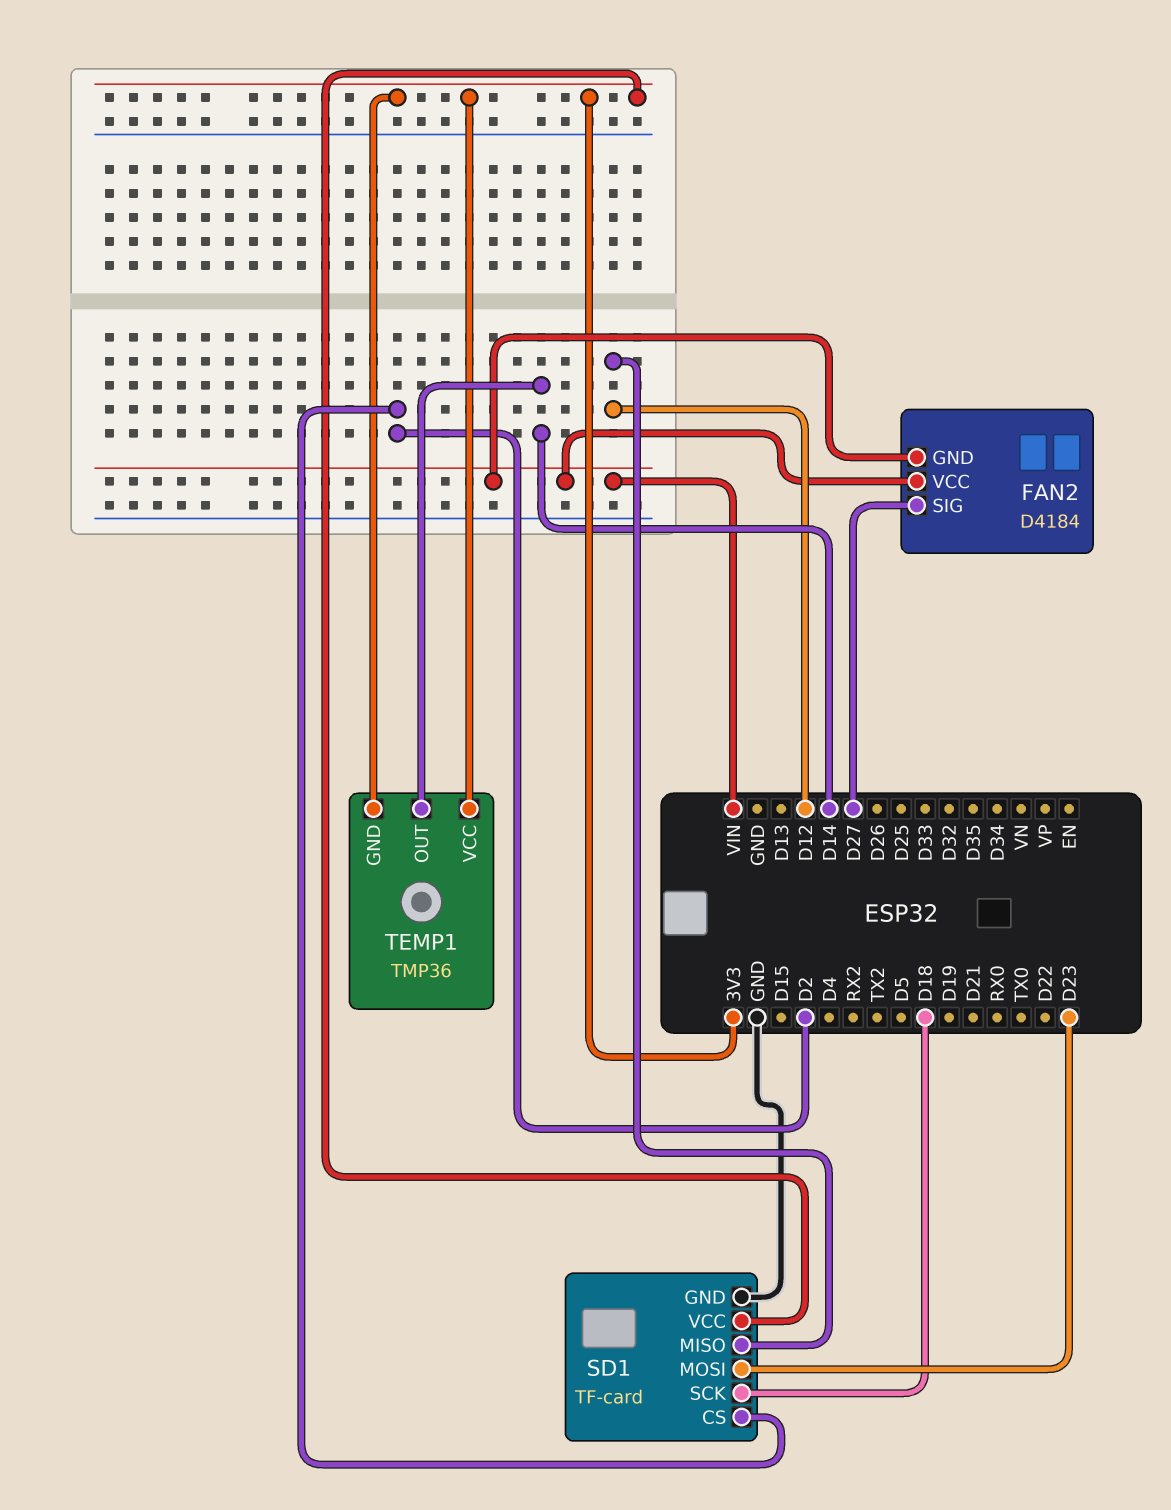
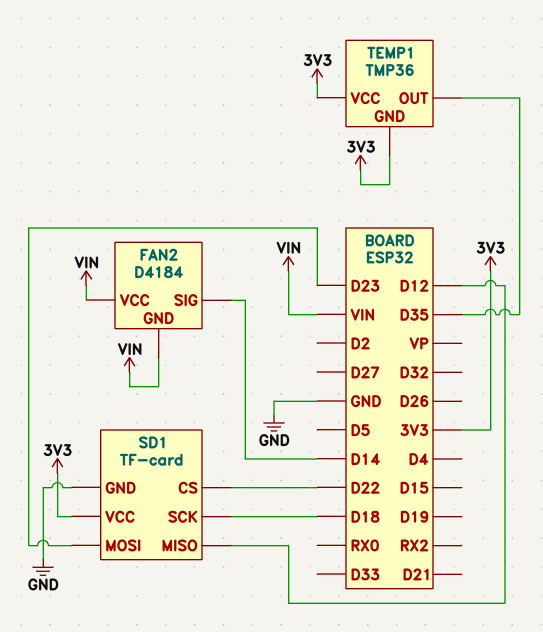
FAN2 pin SIG: D27 -> D14
SD1 pin CS: D2 -> D22
TEMP1 pin OUT: D14 -> D35

